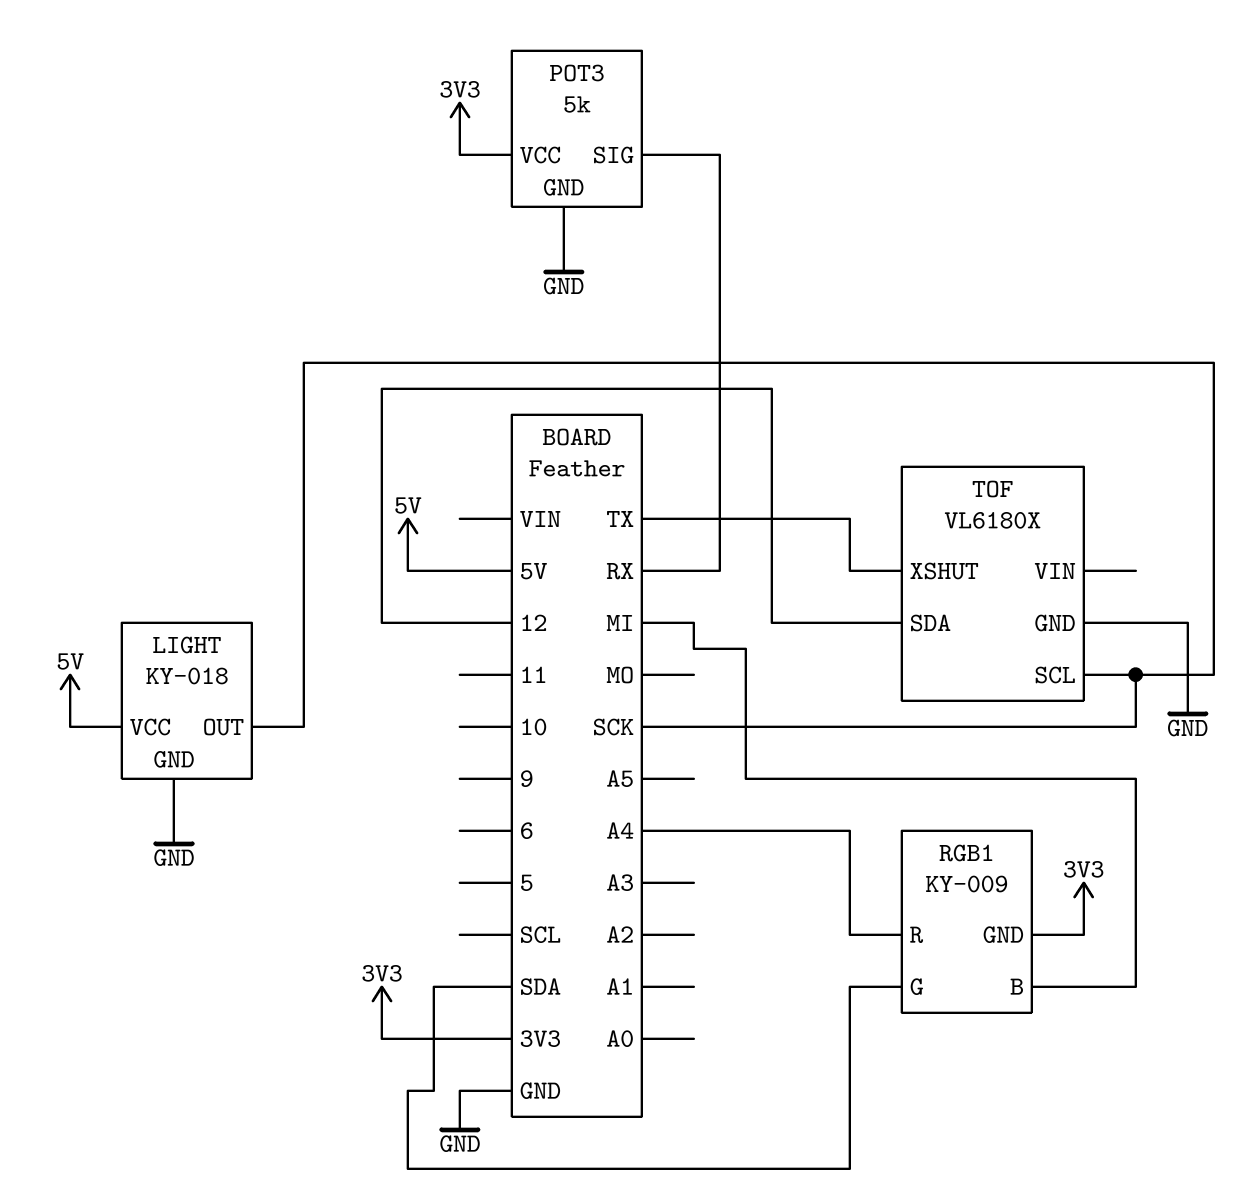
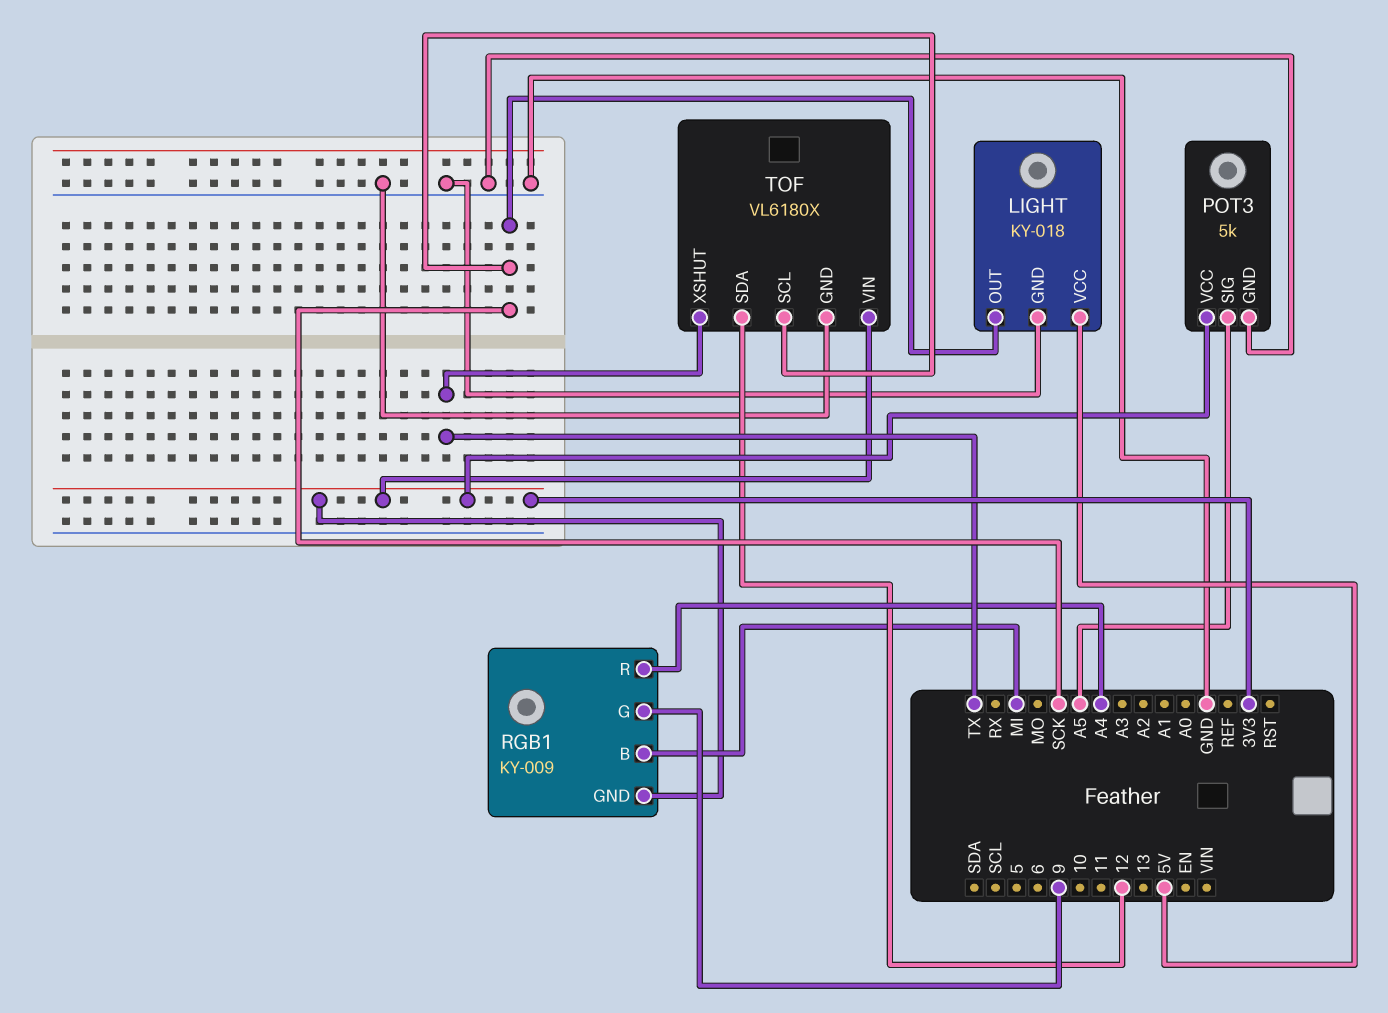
POT3 pin SIG: RX -> A5
RGB1 pin G: SDA -> 9
TOF pin VIN: none -> 3V3

